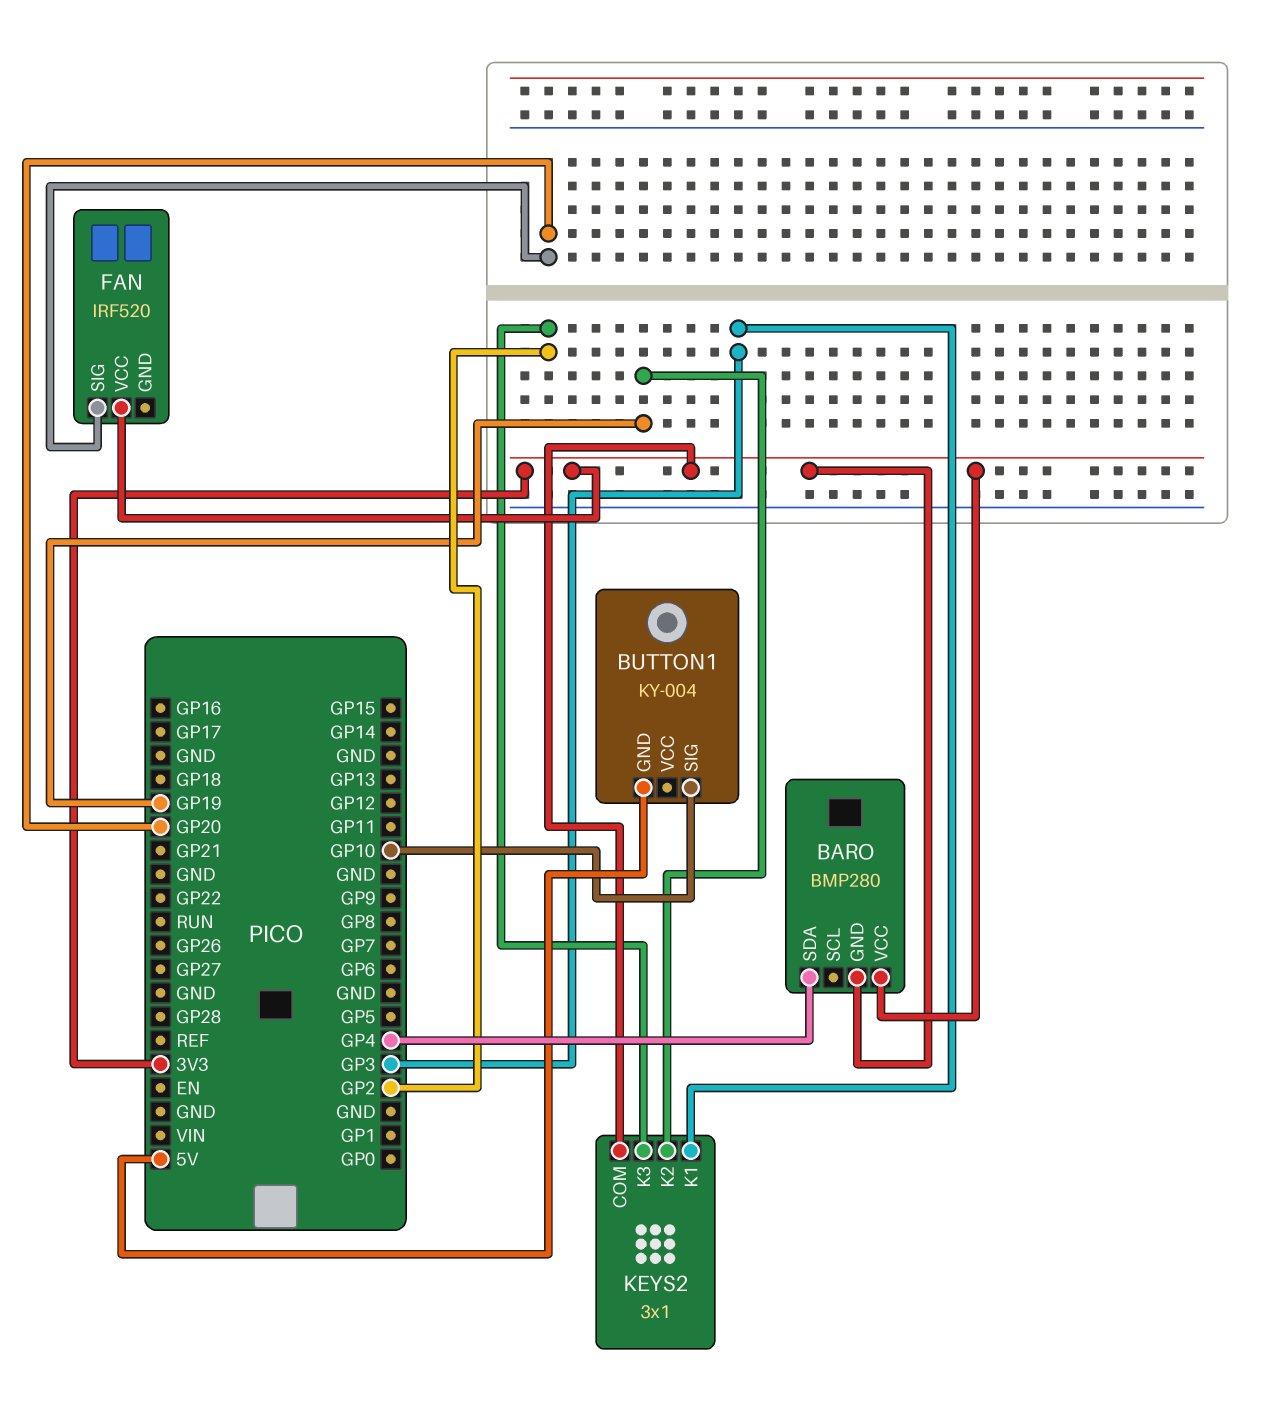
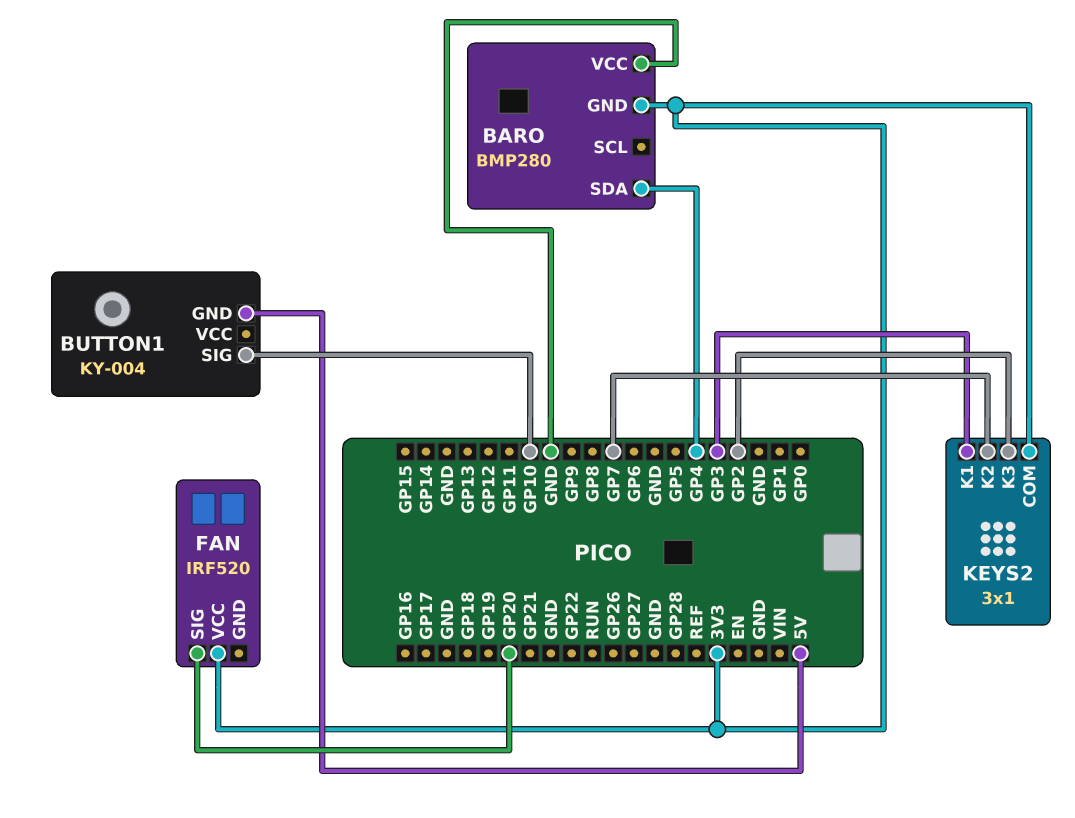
BARO pin VCC: 3V3 -> GND
KEYS2 pin K2: GP19 -> GP7

